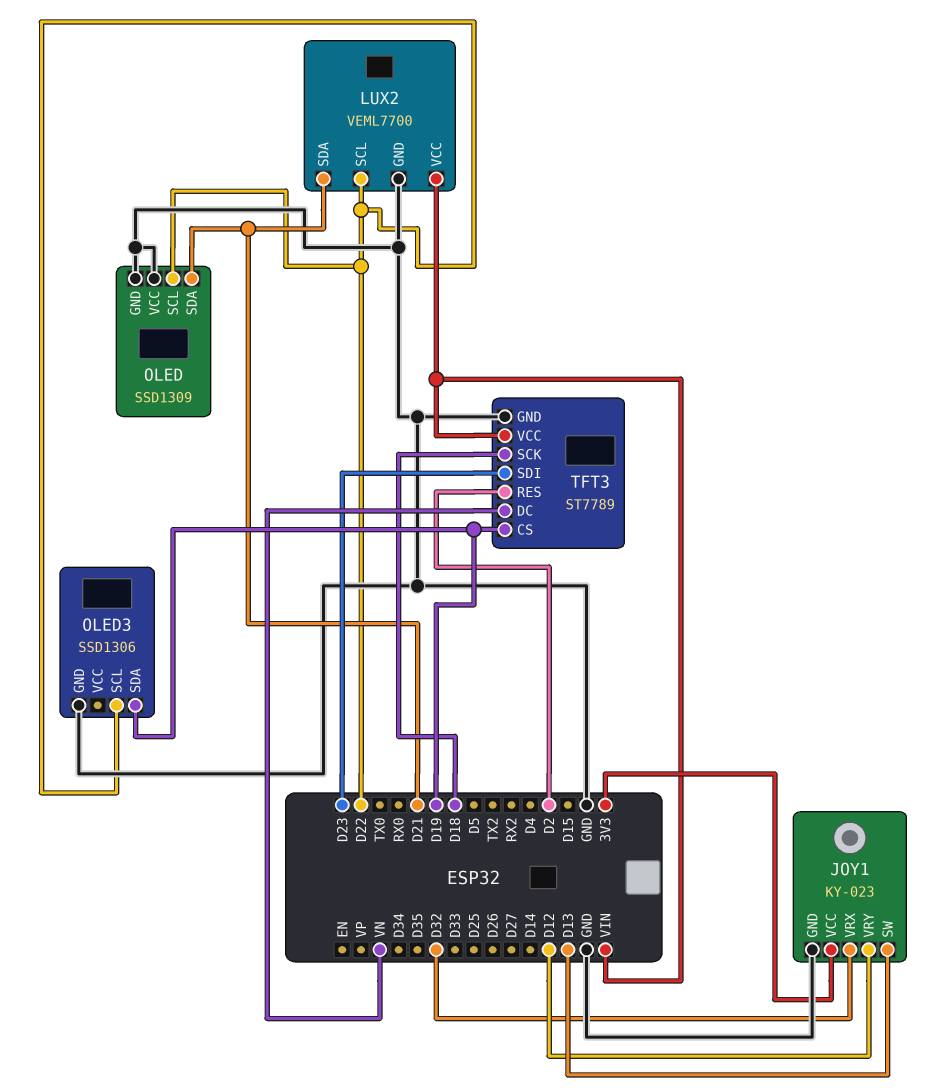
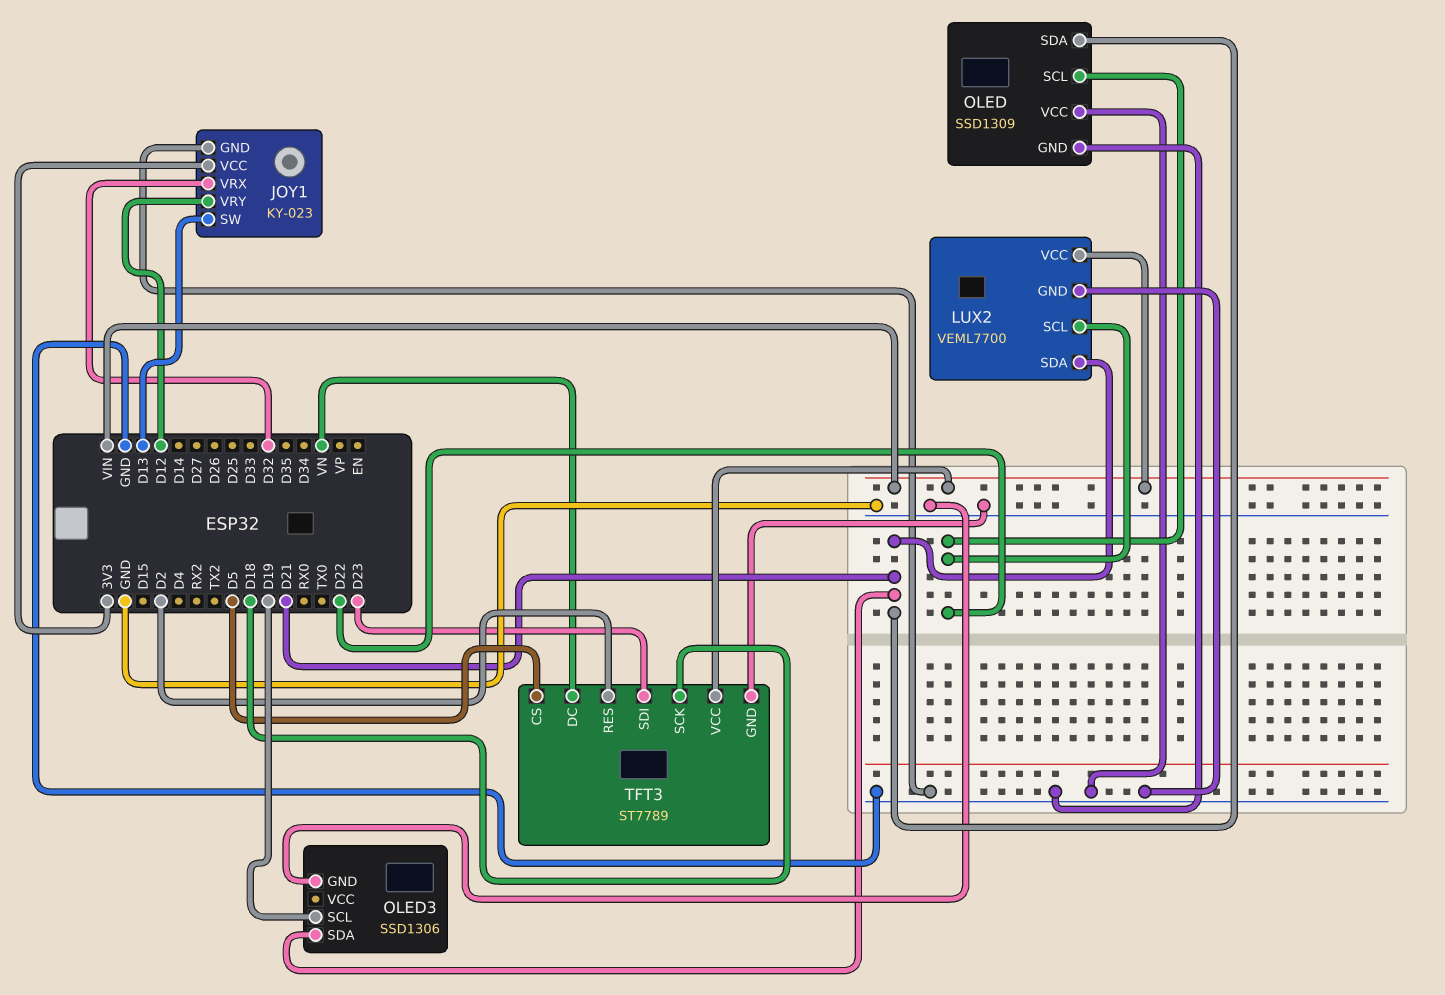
OLED3 pin SCL: D22 -> D19
OLED3 pin SDA: D19 -> D21
TFT3 pin CS: D19 -> D5

